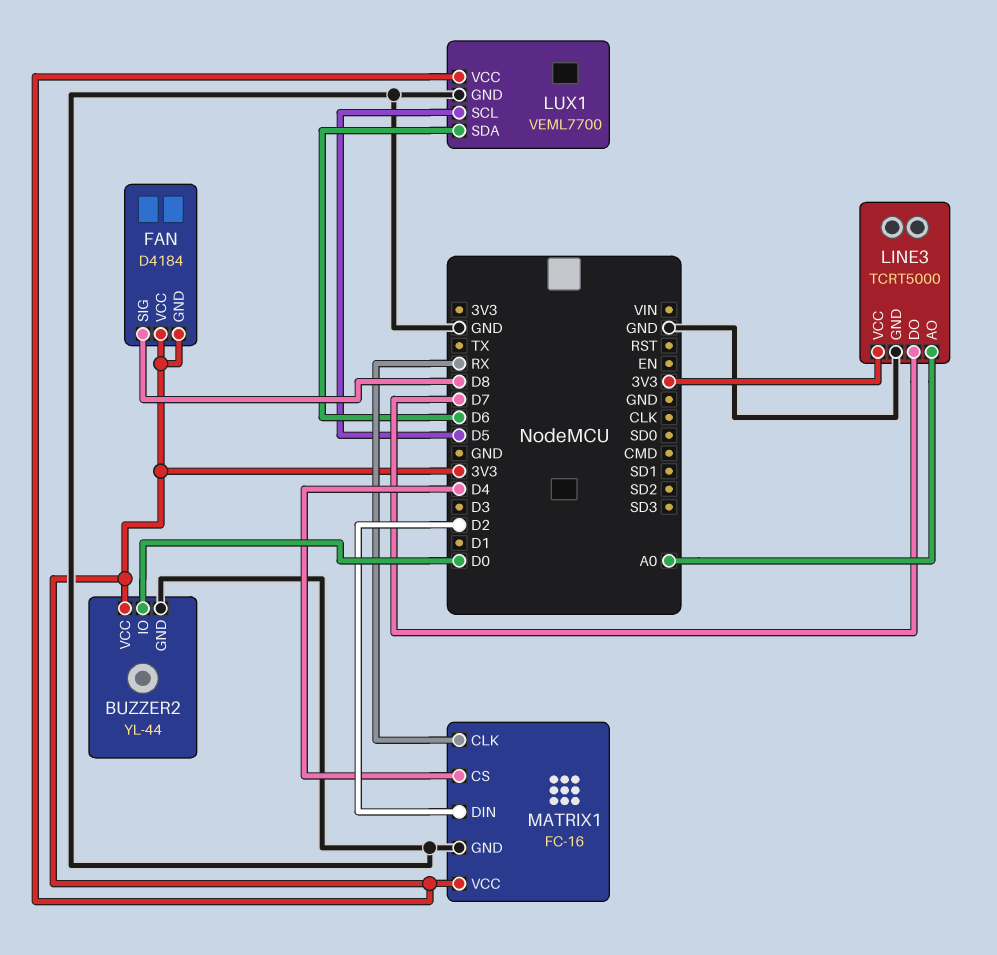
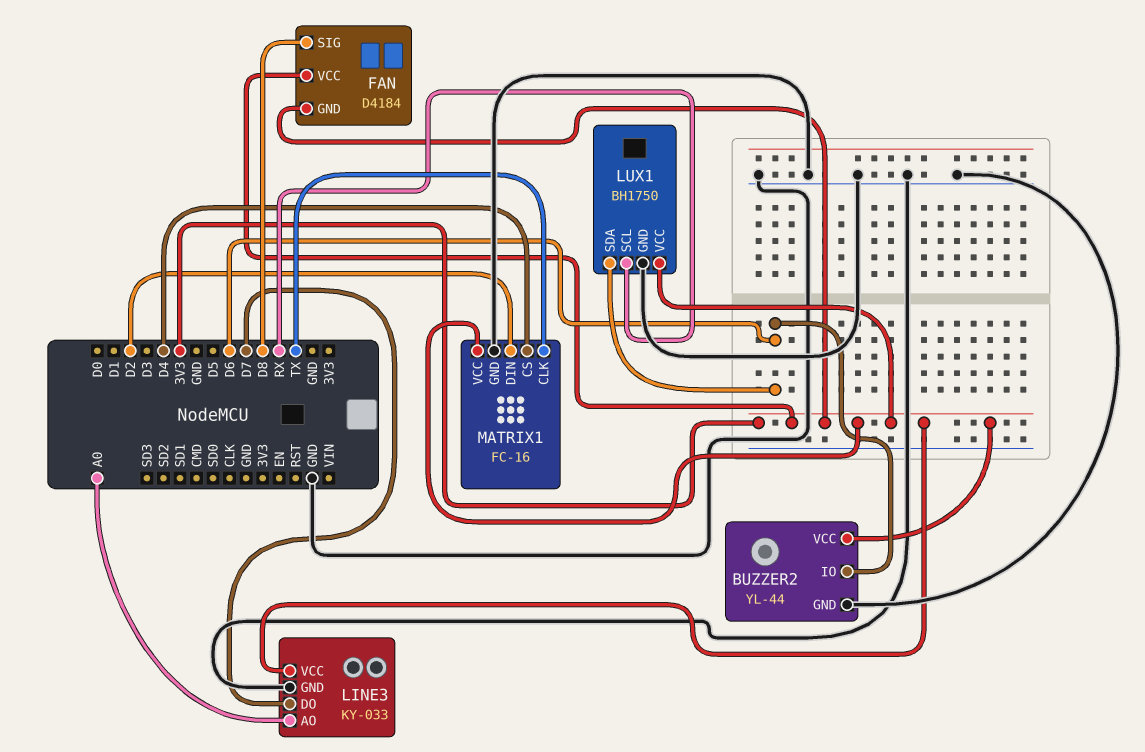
BUZZER2 pin IO: D0 -> D6
LINE3: TCRT5000 -> KY-033
LUX1: VEML7700 -> BH1750
LUX1 pin SCL: D5 -> RX
MATRIX1 pin CLK: RX -> TX

